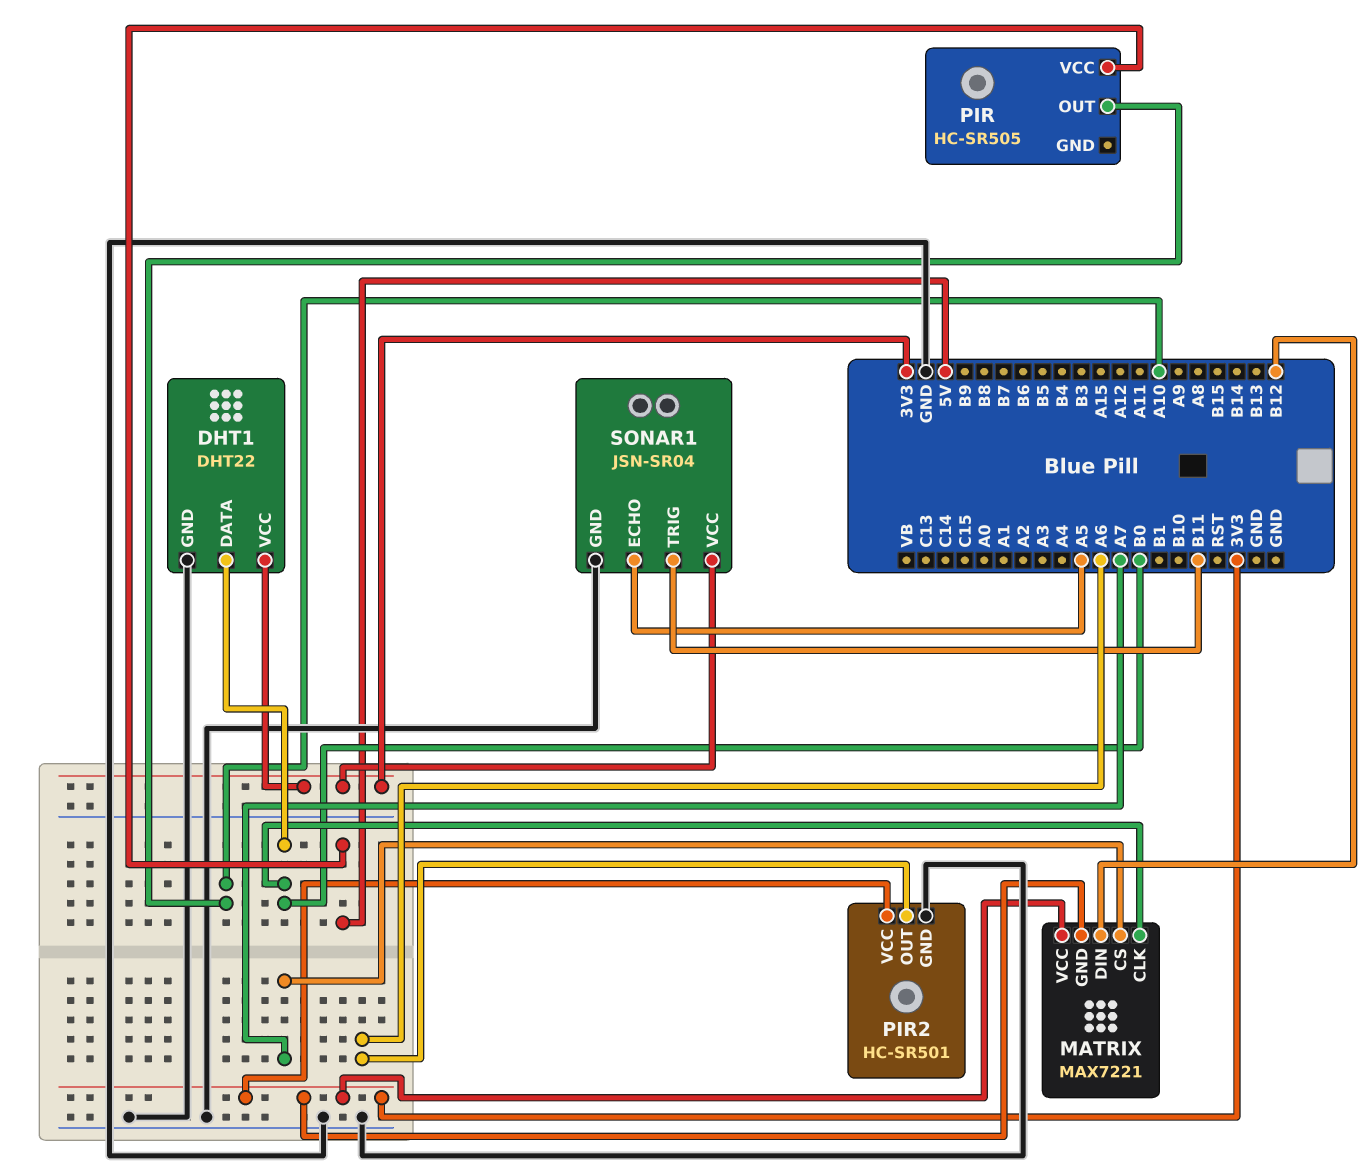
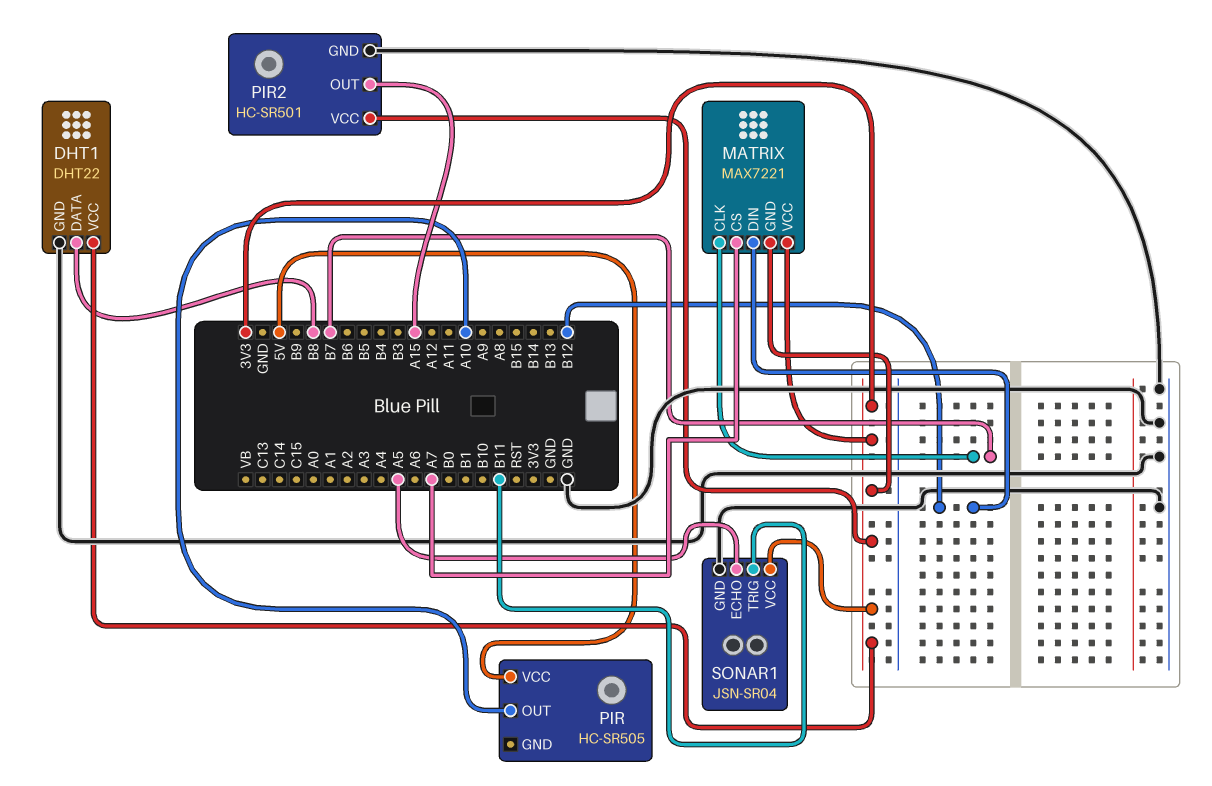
DHT1 pin DATA: B0 -> B8
MATRIX pin CLK: B0 -> B7
PIR2 pin OUT: A6 -> A15

